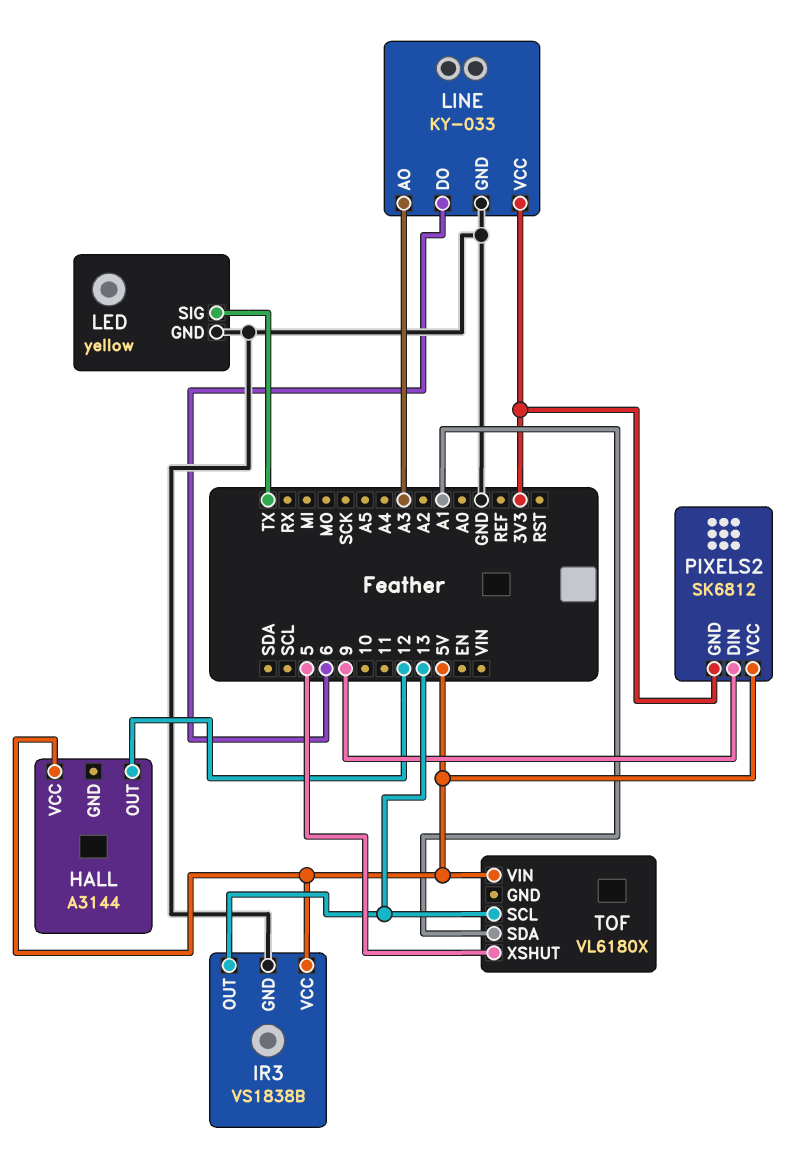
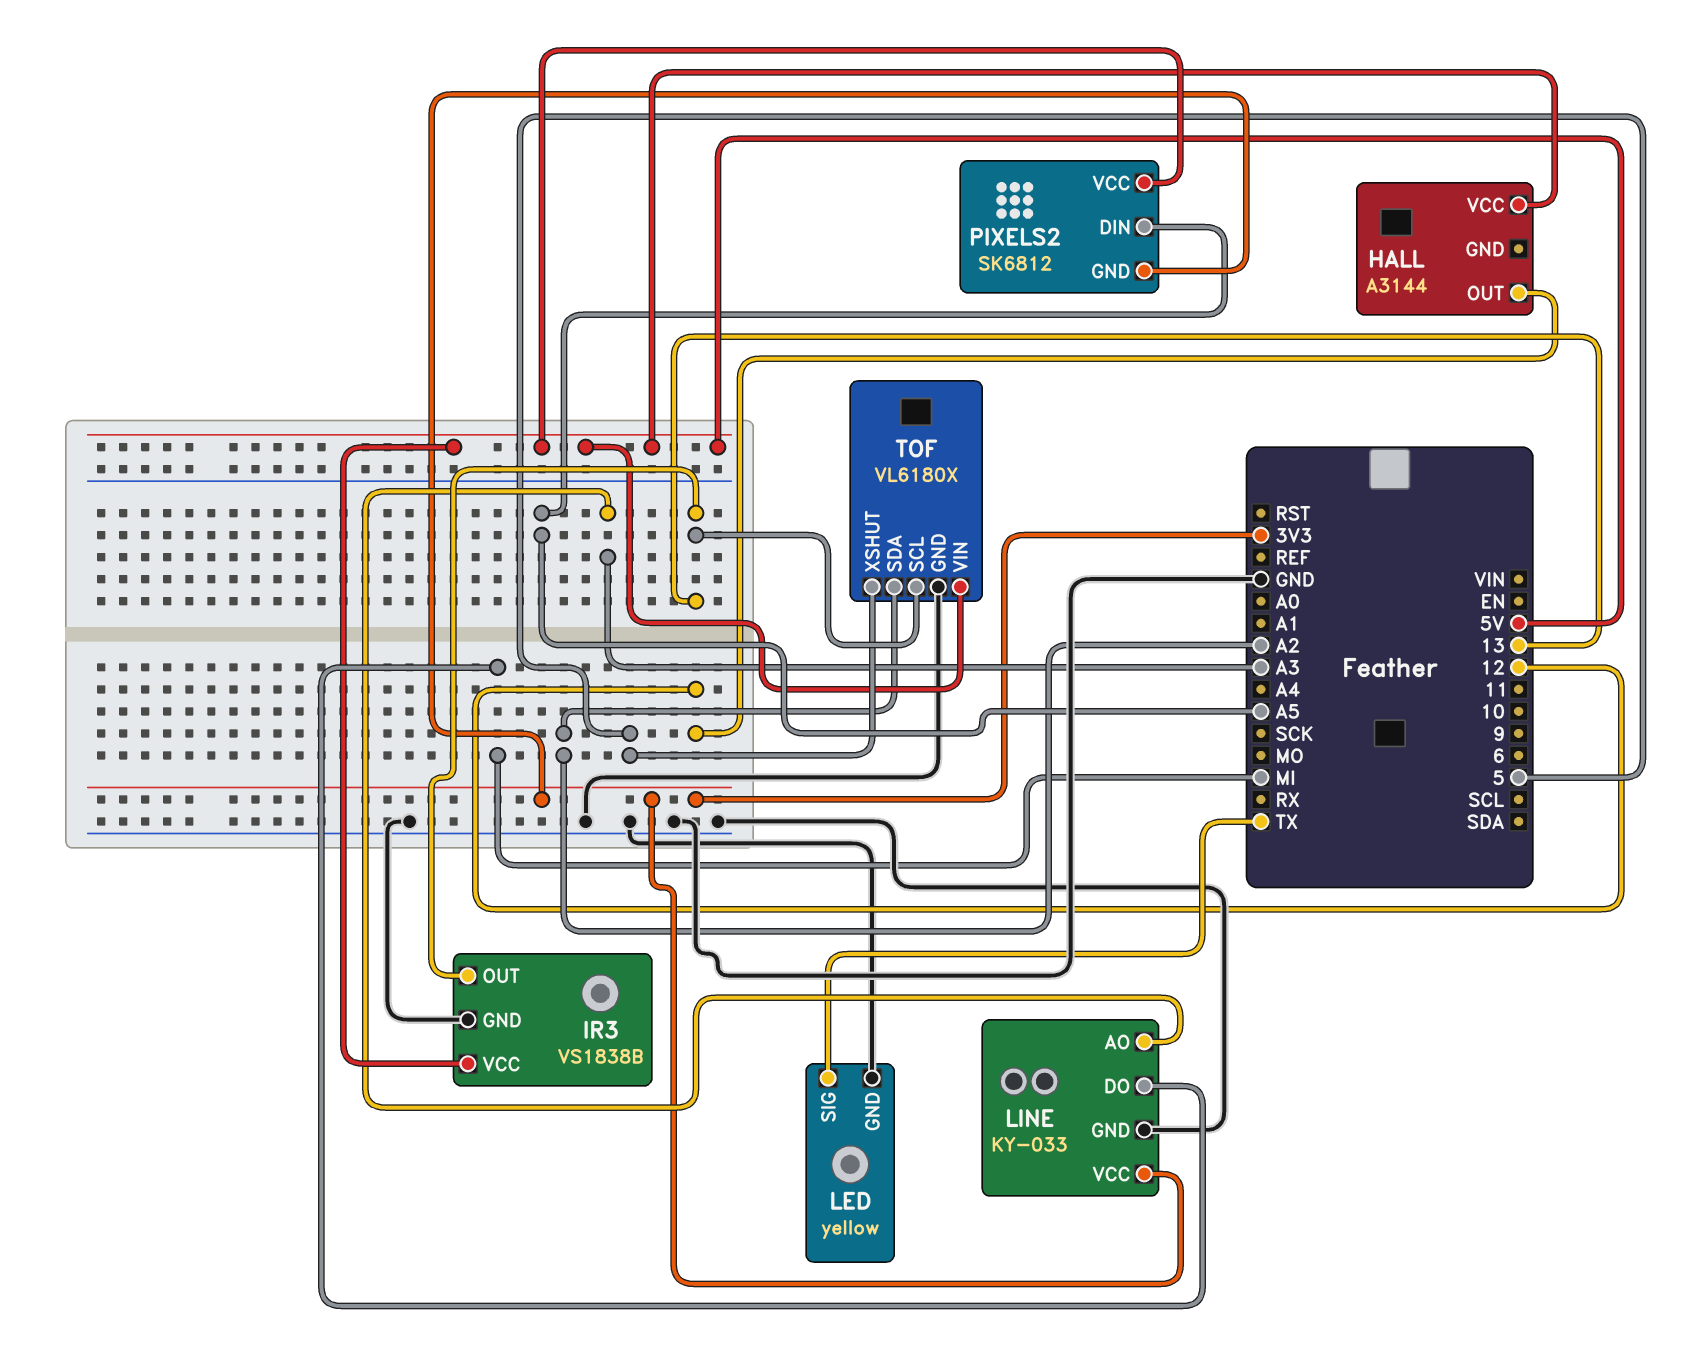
LINE pin DO: 6 -> MI
PIXELS2 pin DIN: 9 -> A5
TOF pin GND: none -> GND
TOF pin SDA: A1 -> A2

